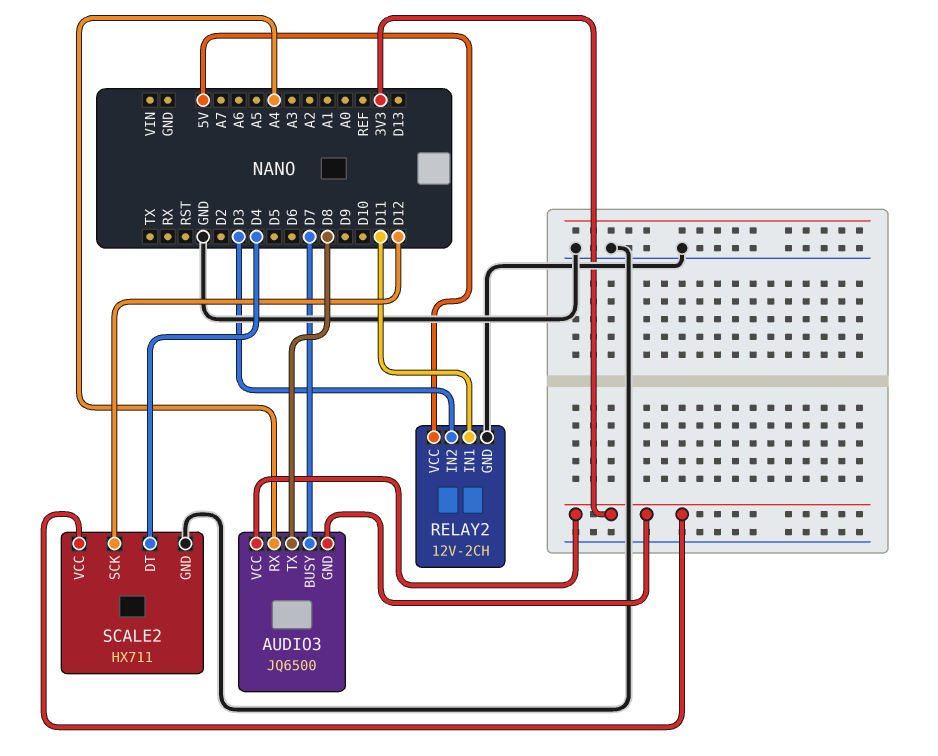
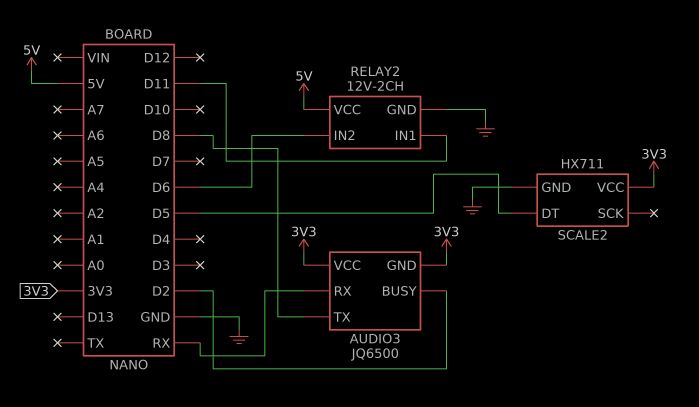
AUDIO3 pin BUSY: D7 -> D2
AUDIO3 pin RX: A4 -> RX
RELAY2 pin IN2: D3 -> D6
SCALE2 pin DT: D4 -> D5
SCALE2 pin SCK: D12 -> none

